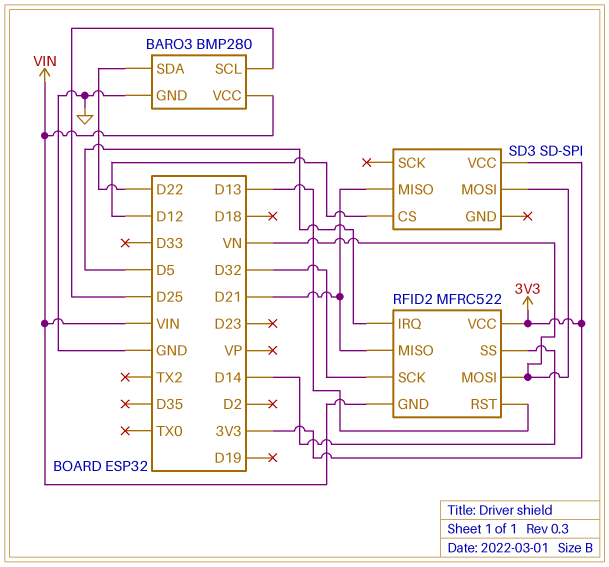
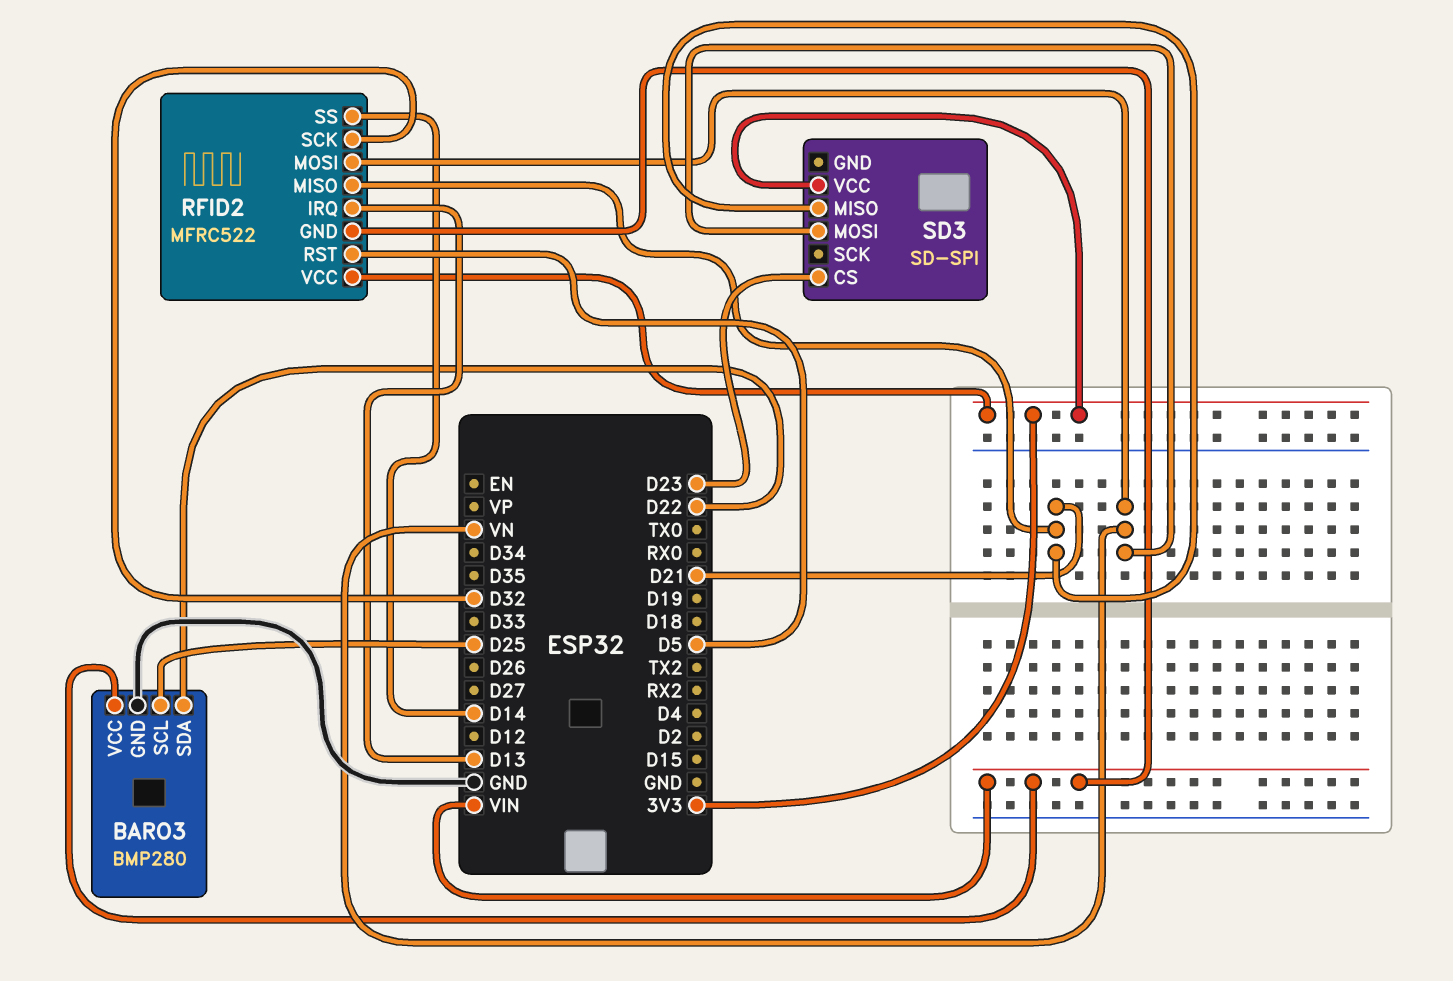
RFID2 pin IRQ: D5 -> D13
RFID2 pin RST: D13 -> D5
SD3 pin CS: D12 -> D23

